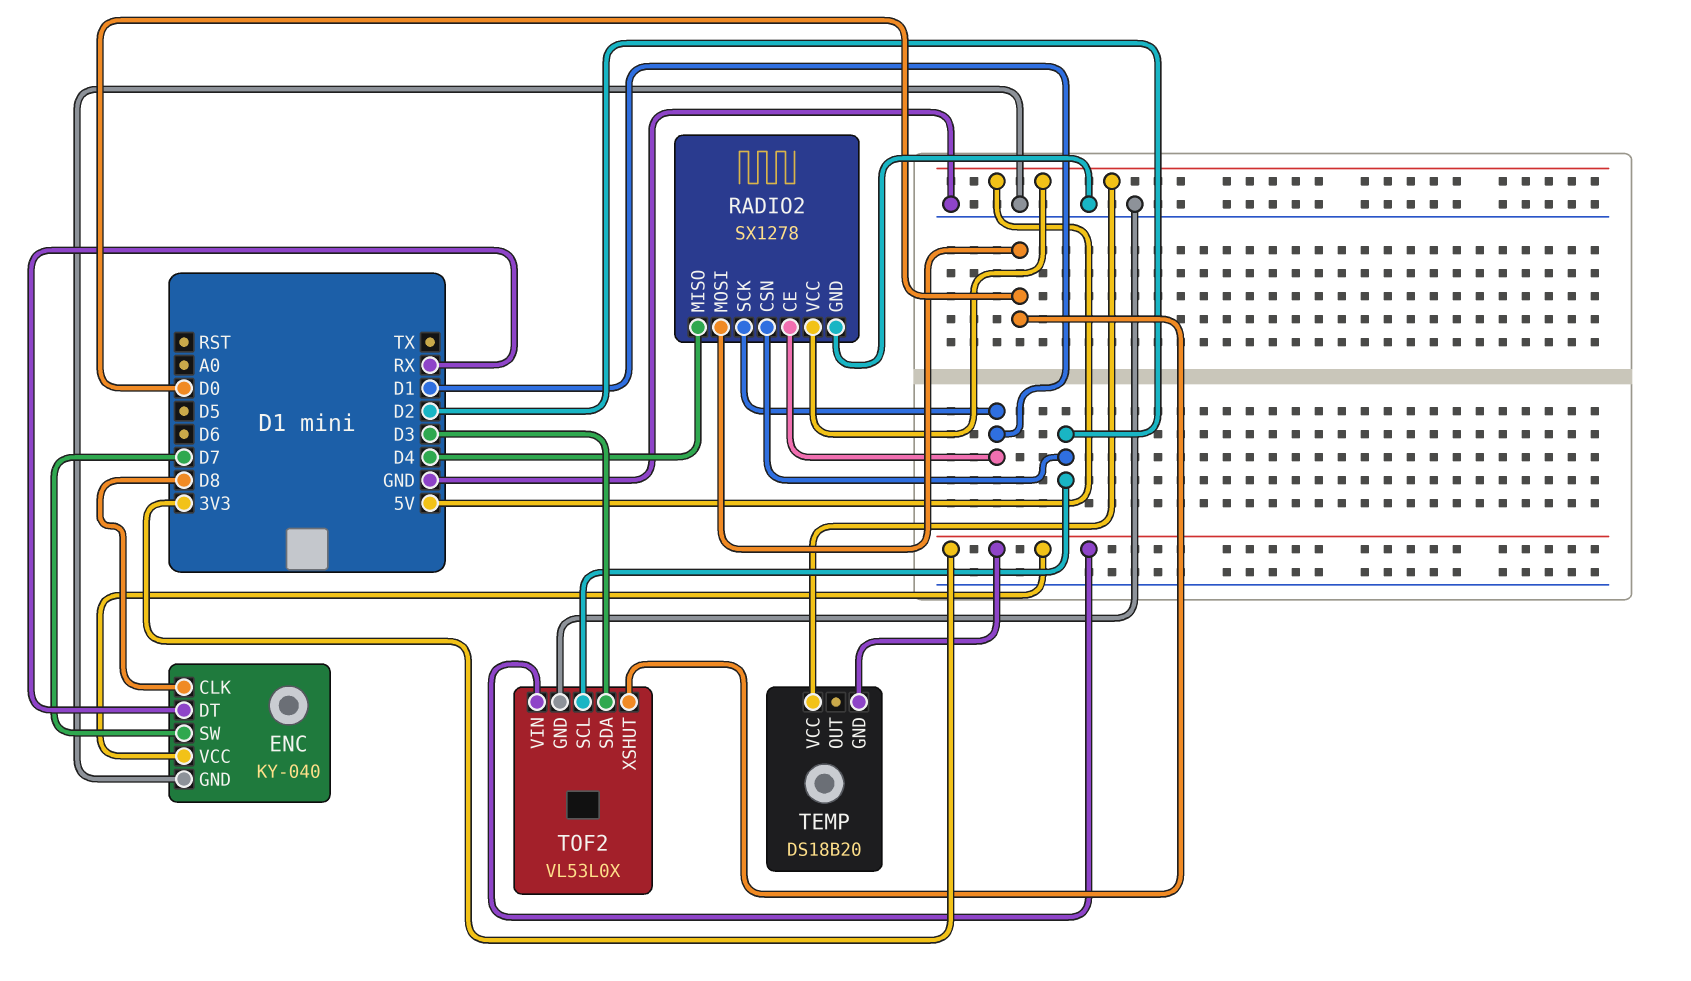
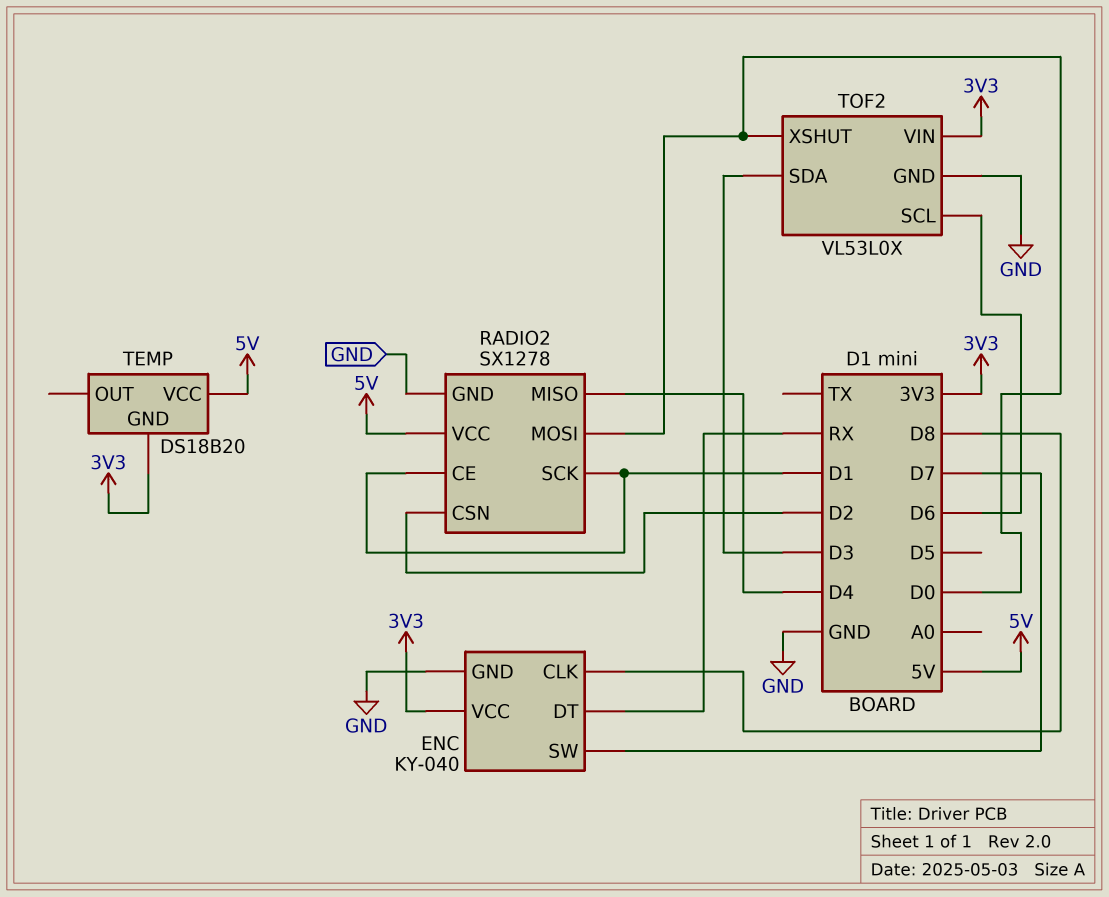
TOF2 pin SCL: D2 -> D6

